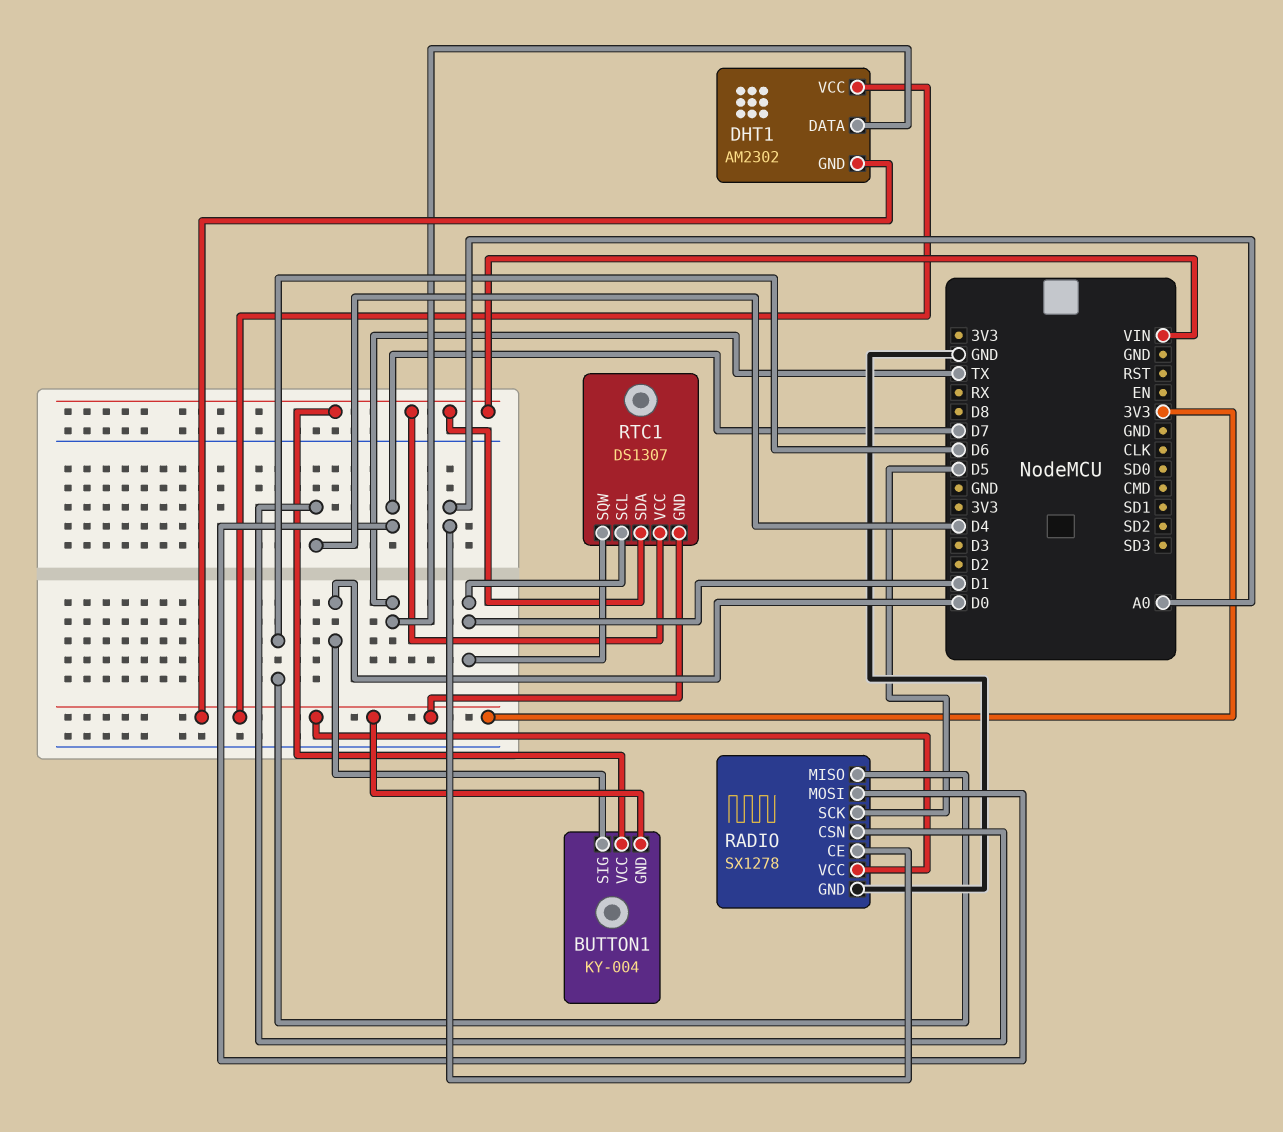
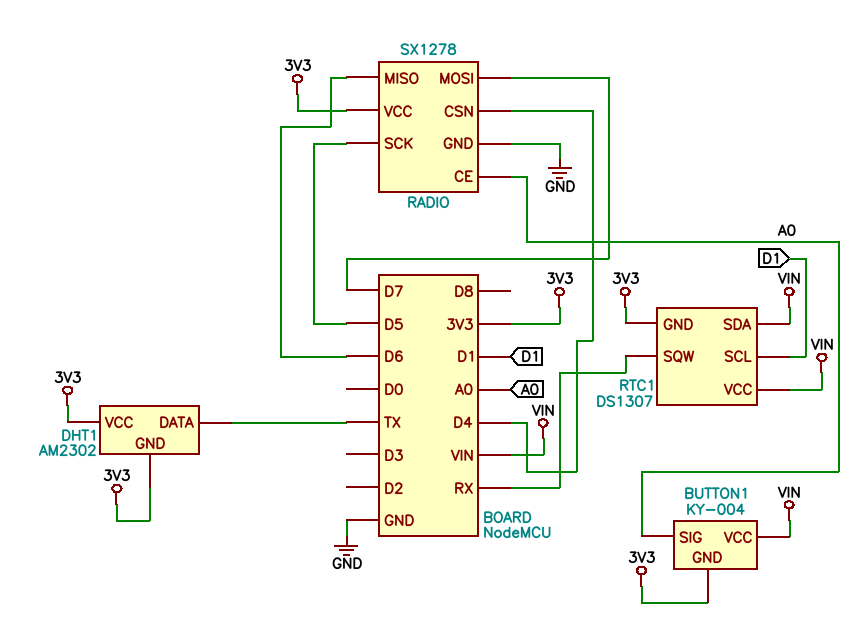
BUTTON1 pin SIG: D0 -> A0
RTC1 pin SQW: D1 -> RX

